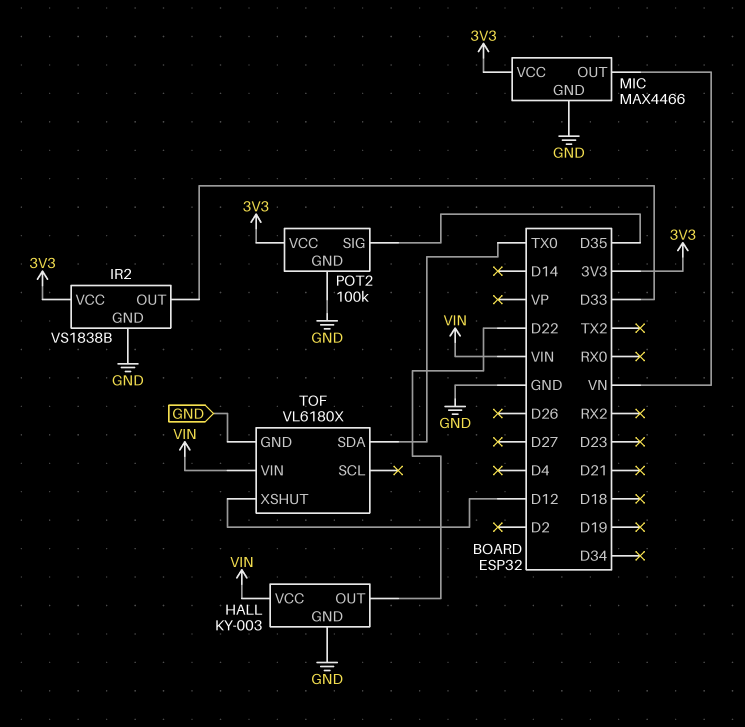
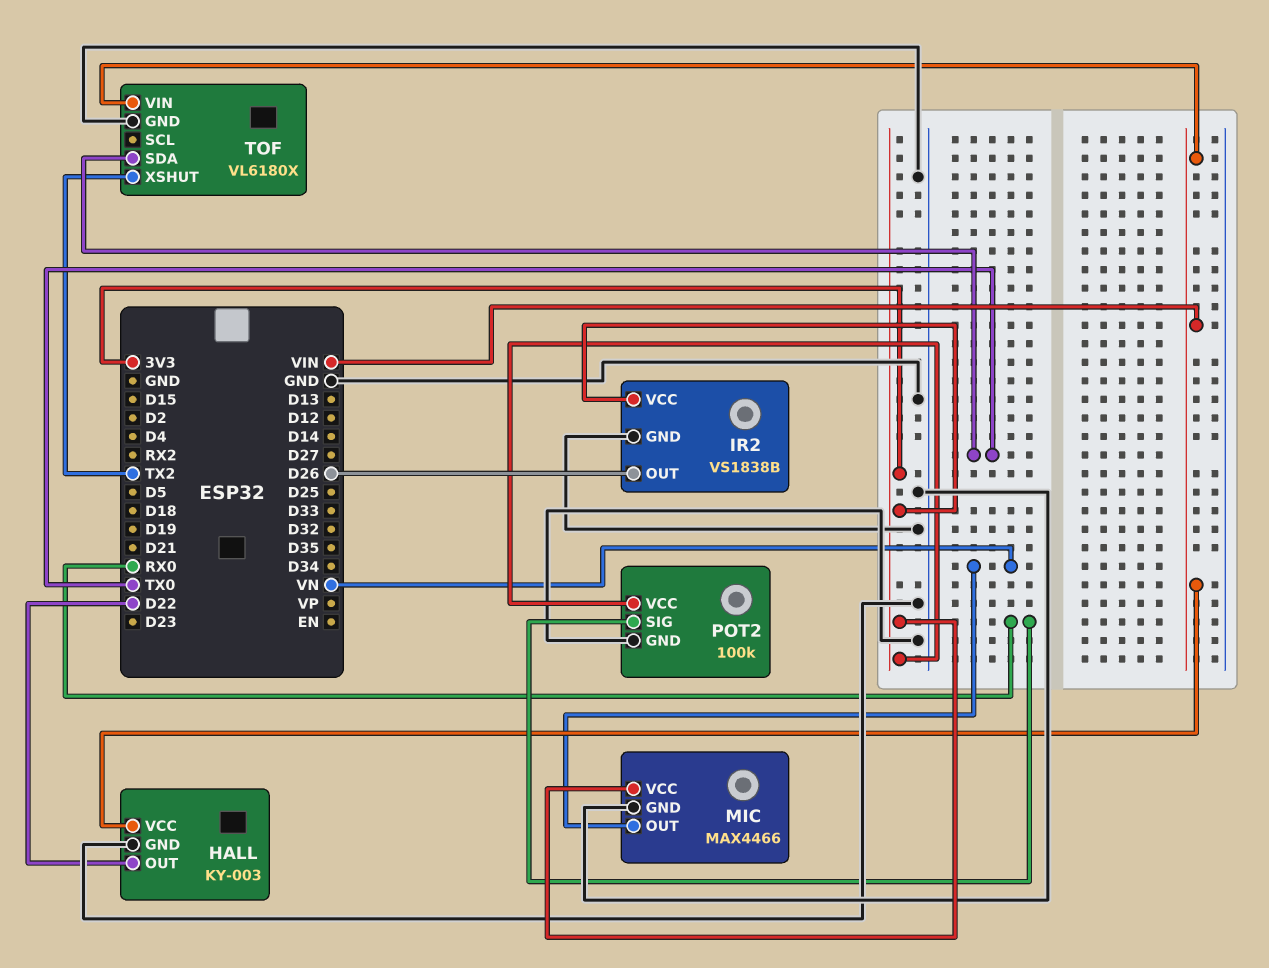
IR2 pin OUT: D33 -> D26
POT2 pin SIG: D35 -> RX0
TOF pin XSHUT: D12 -> TX2

